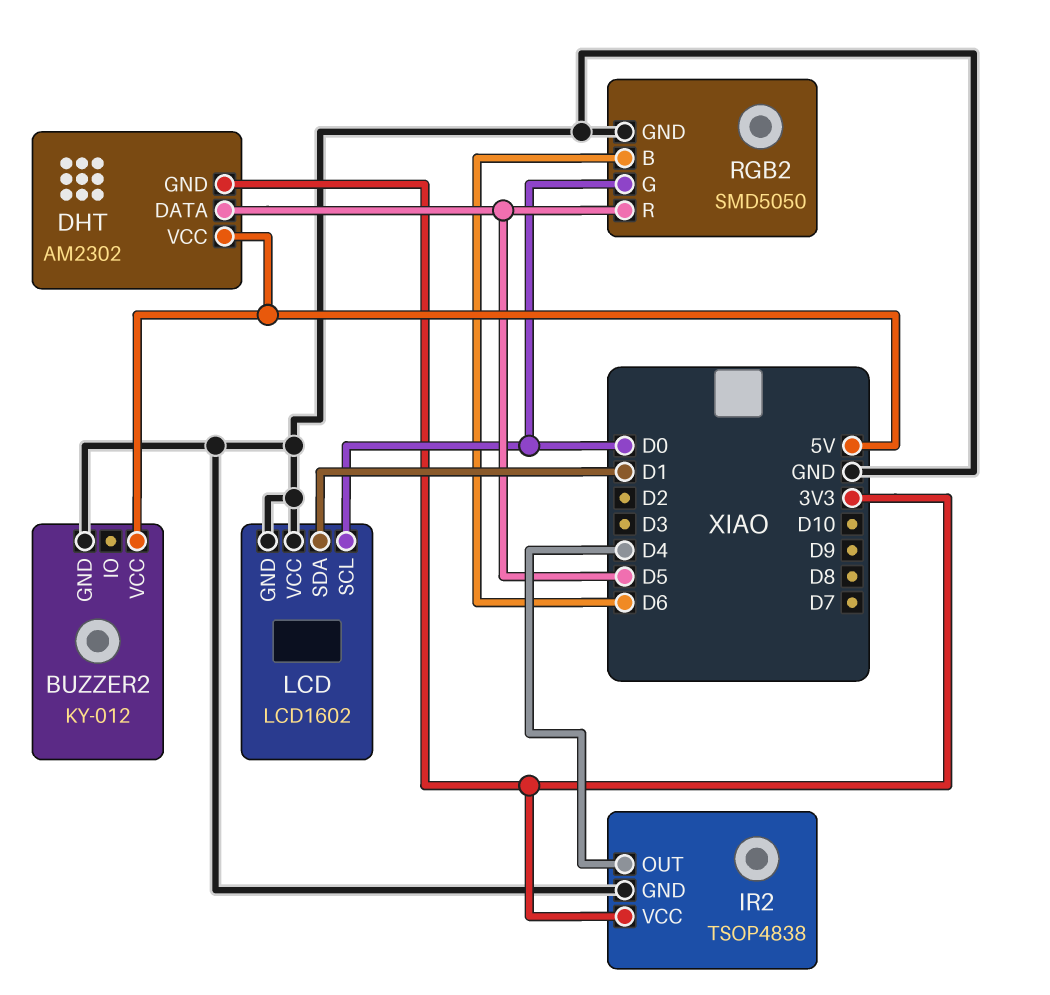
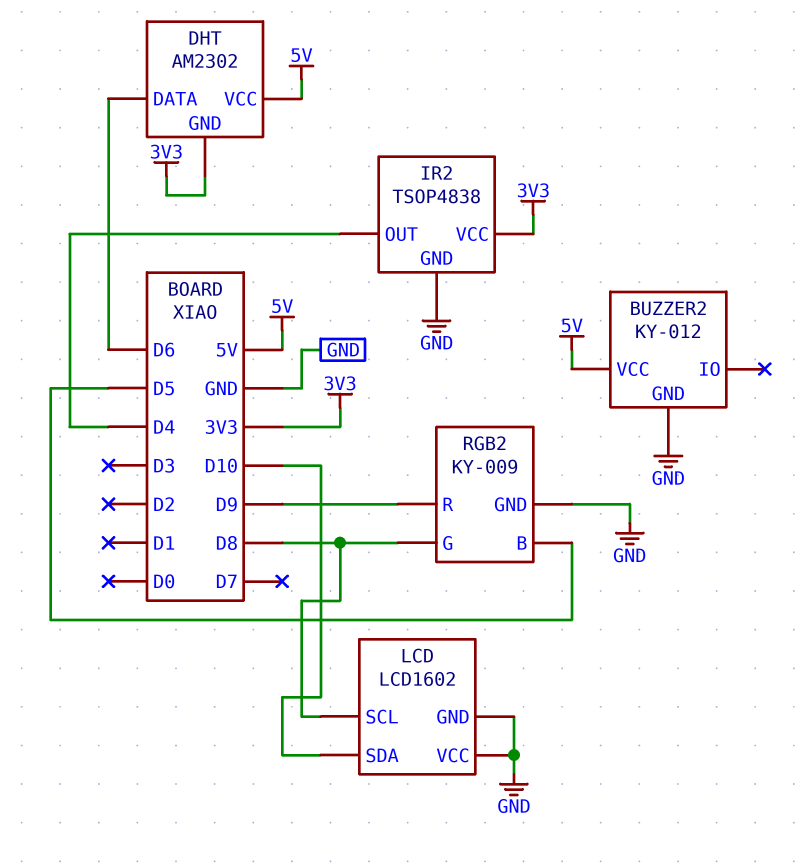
DHT pin DATA: D5 -> D6
LCD pin SCL: D0 -> D8
LCD pin SDA: D1 -> D10
RGB2: SMD5050 -> KY-009
RGB2 pin B: D6 -> D5
RGB2 pin G: D0 -> D8
RGB2 pin R: D5 -> D9

